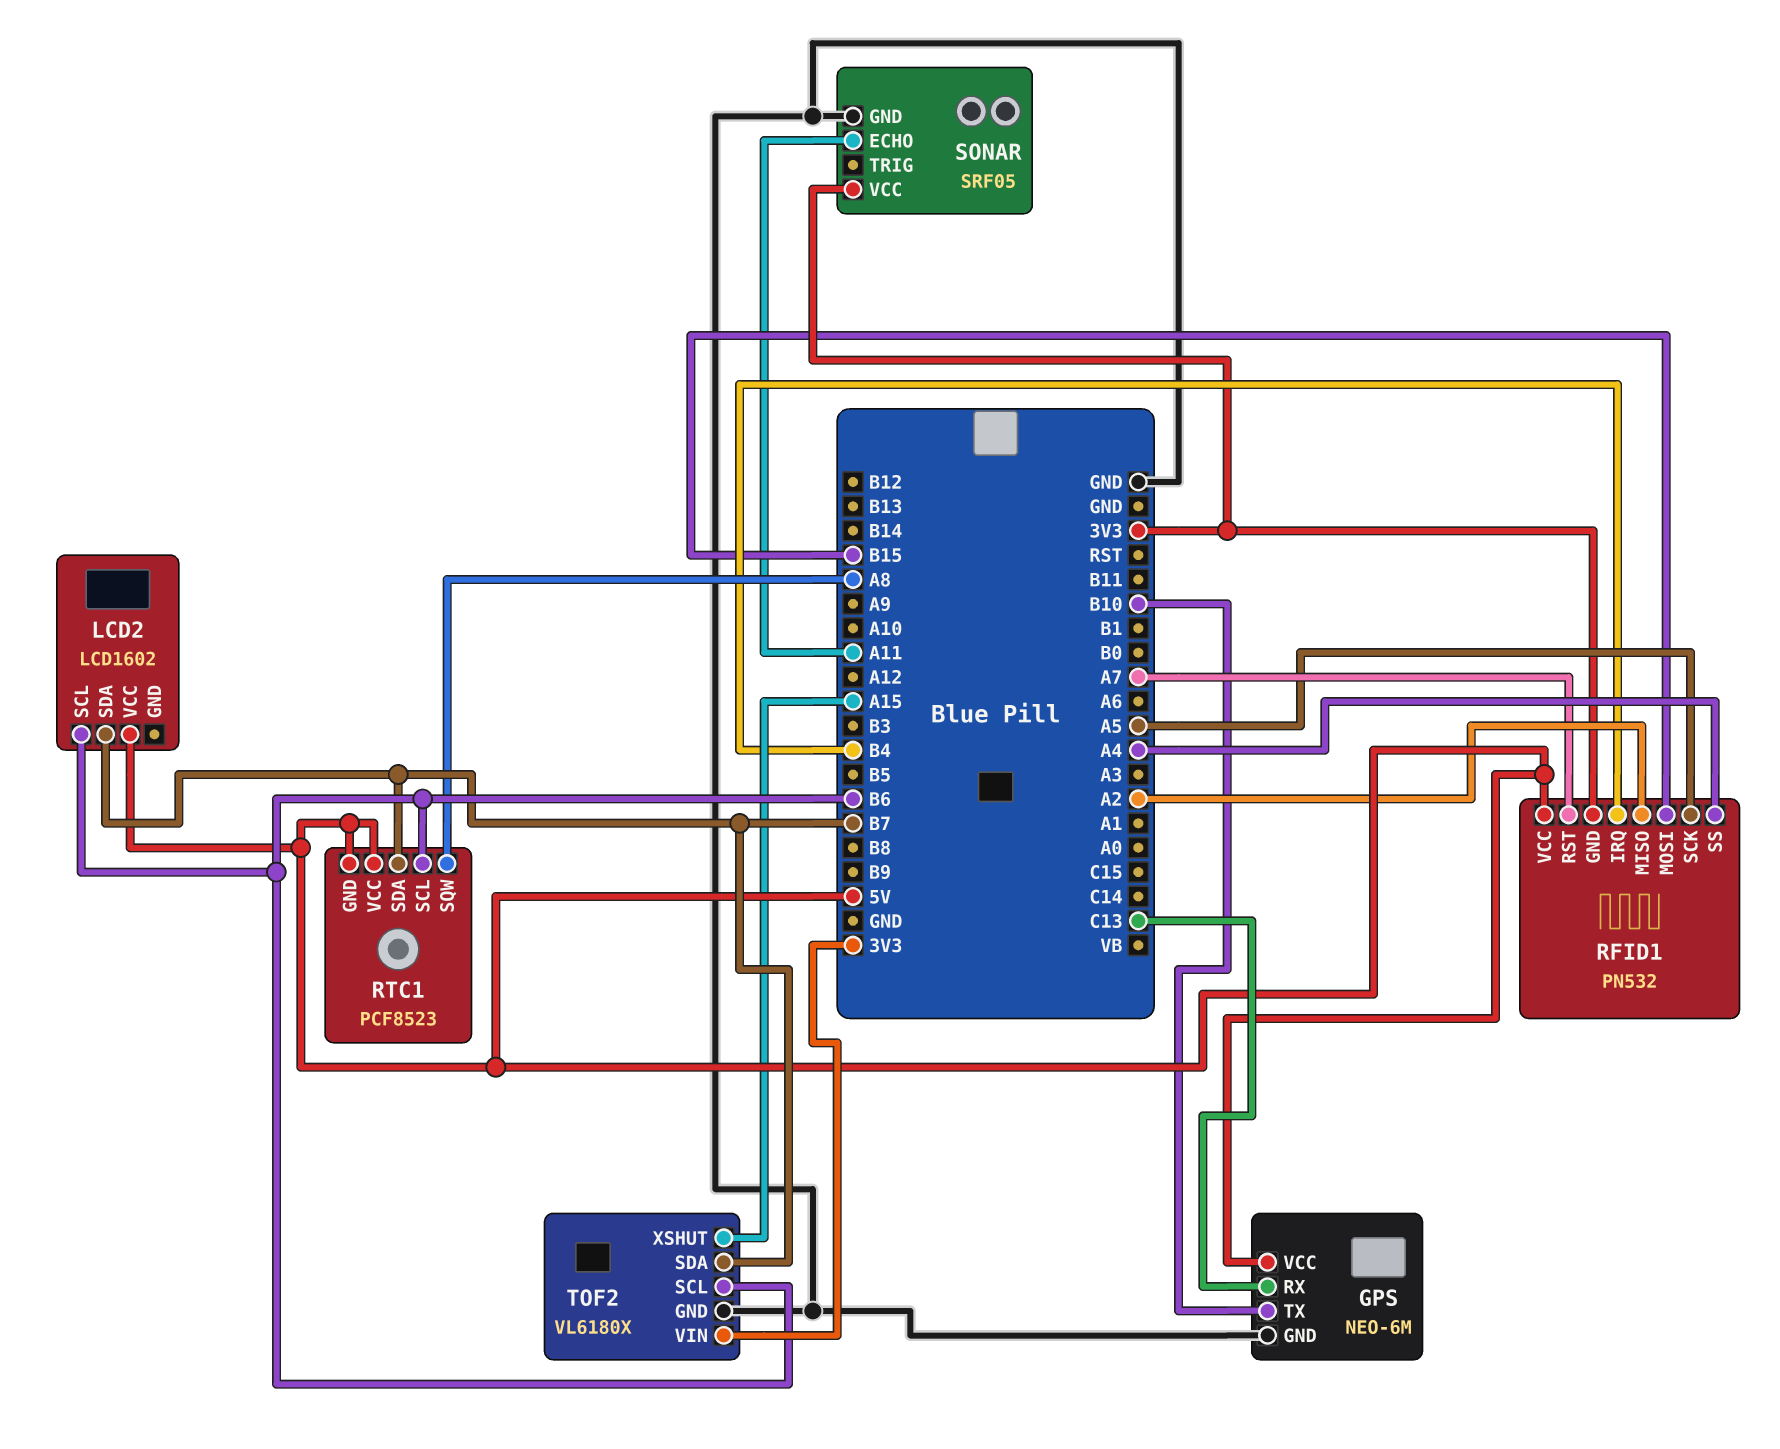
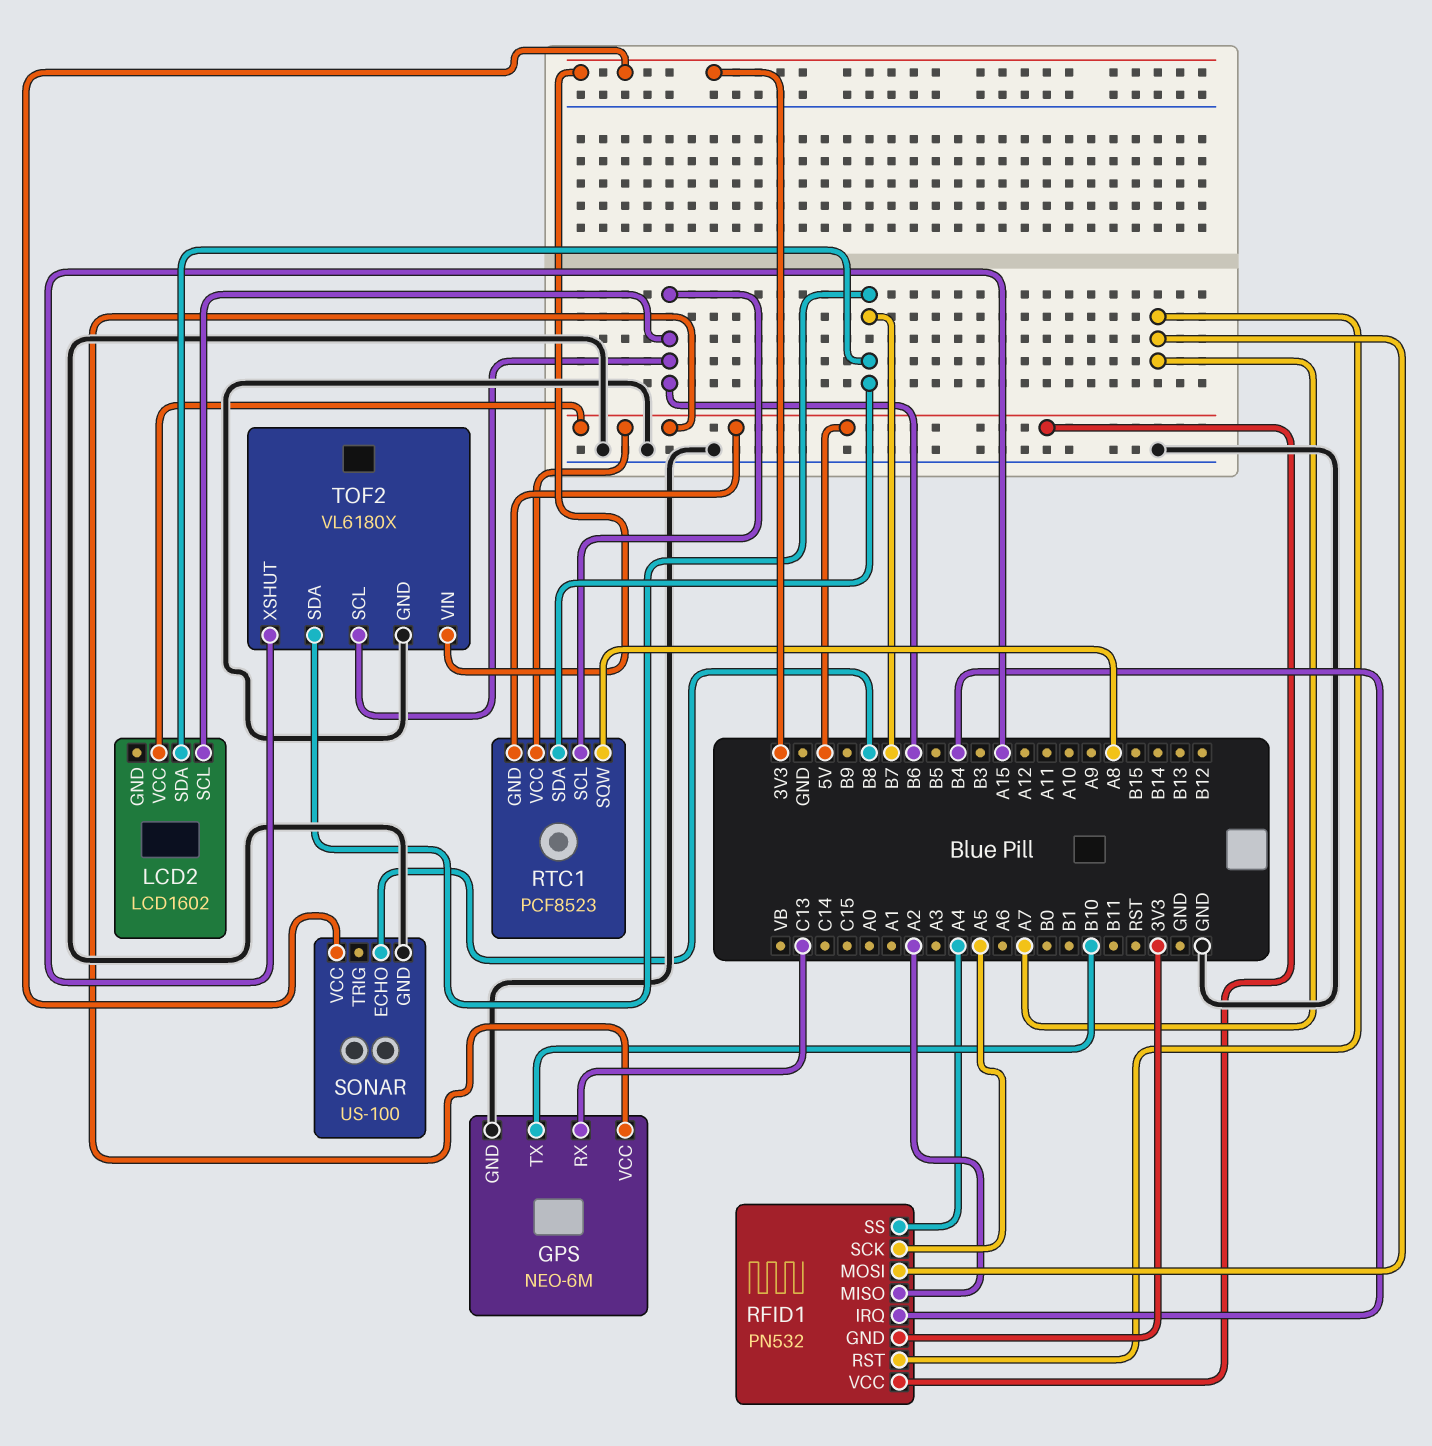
RFID1 pin MOSI: B15 -> A7
SONAR: SRF05 -> US-100
SONAR pin ECHO: A11 -> B8

